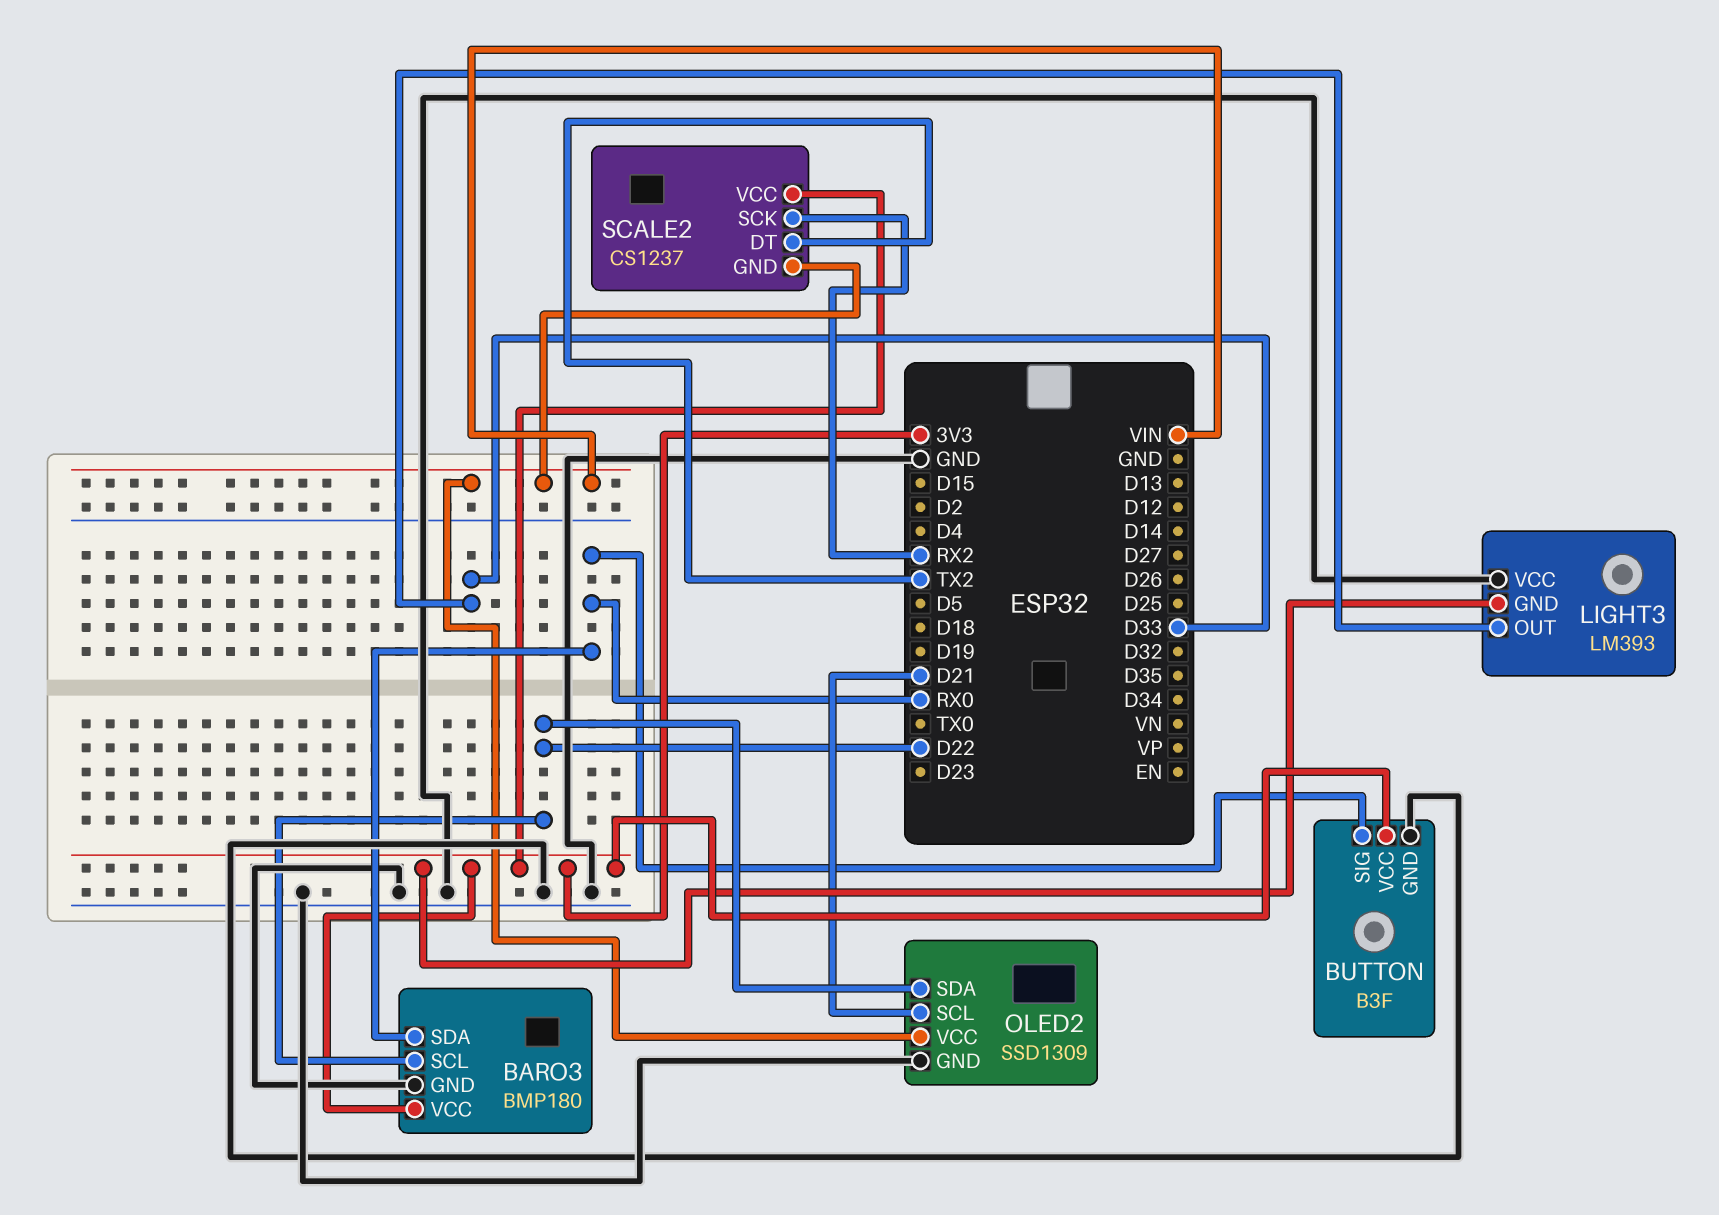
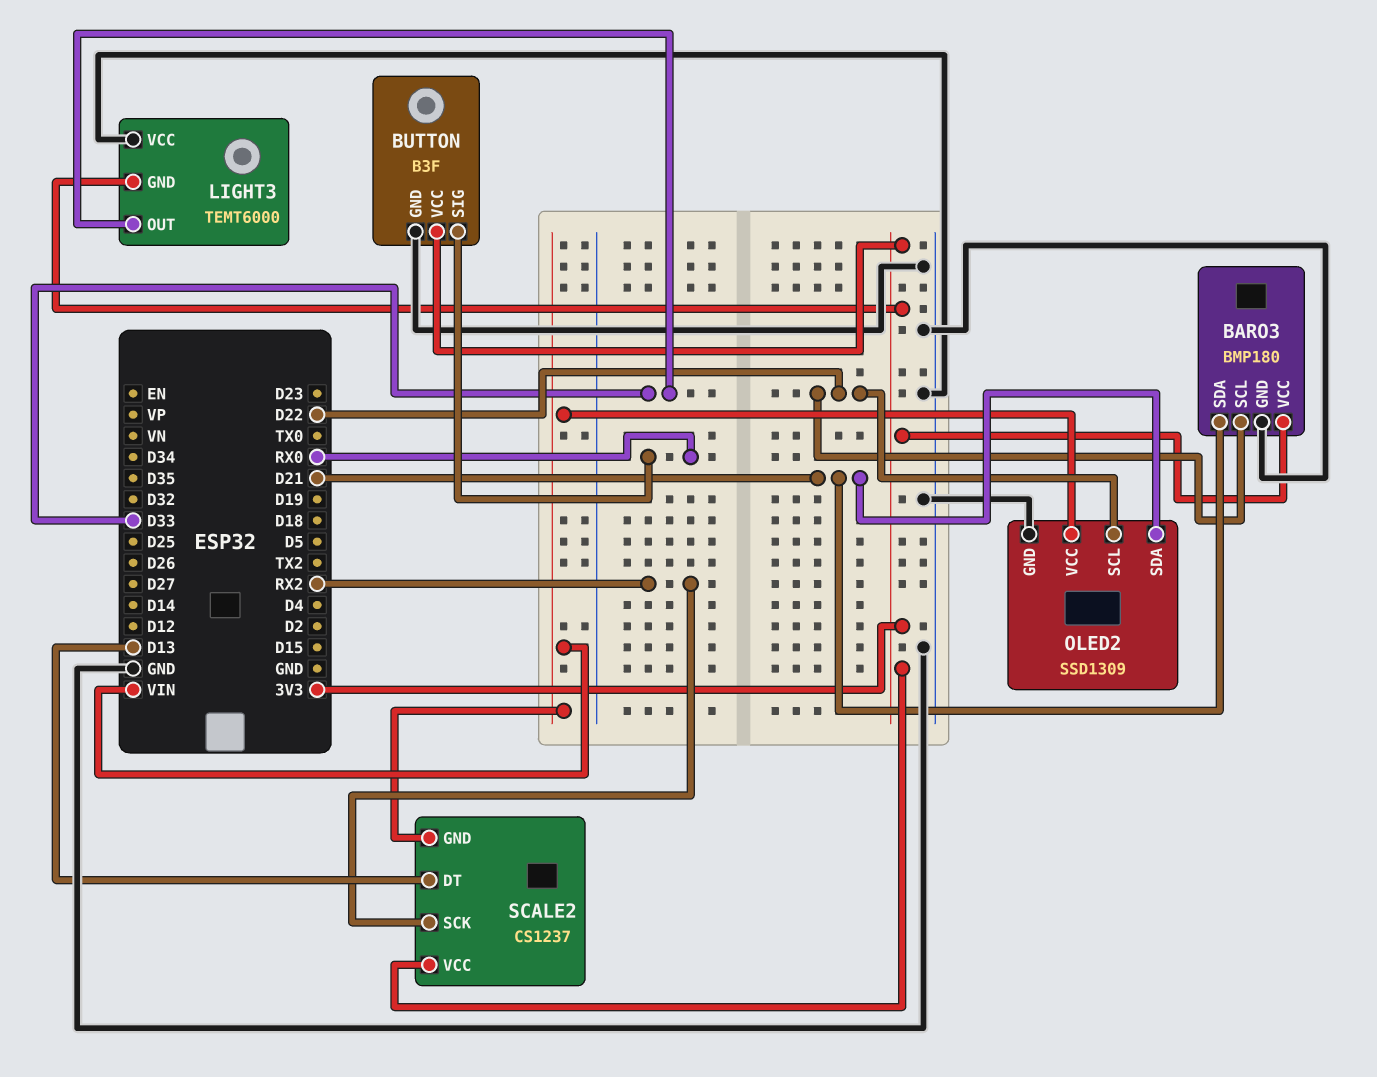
BARO3 pin SDA: RX0 -> D21
LIGHT3: LM393 -> TEMT6000
OLED2 pin SCL: D21 -> D22
OLED2 pin SDA: D22 -> D21
SCALE2 pin DT: TX2 -> D13

